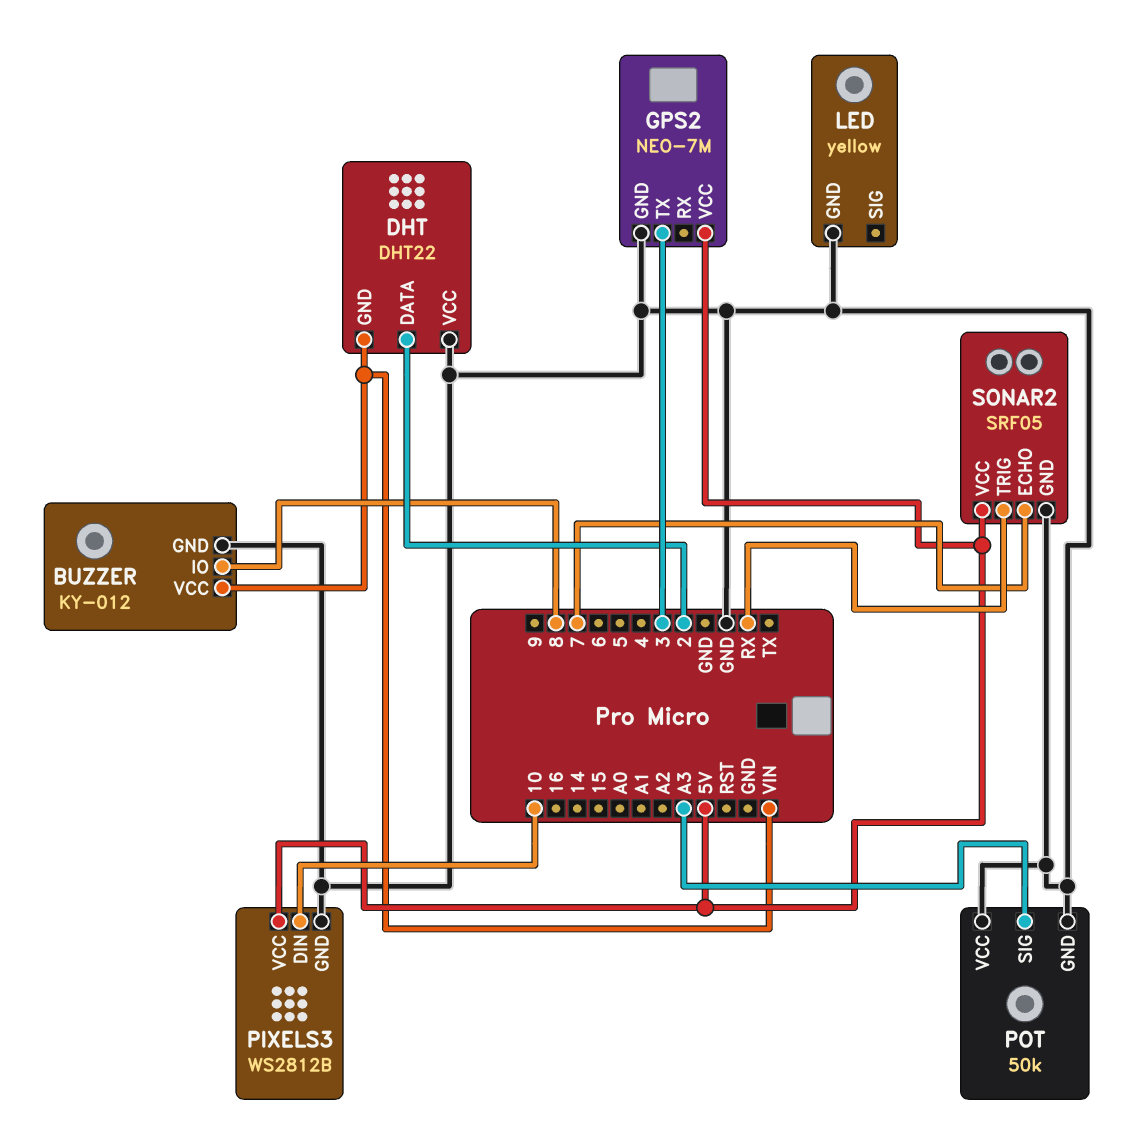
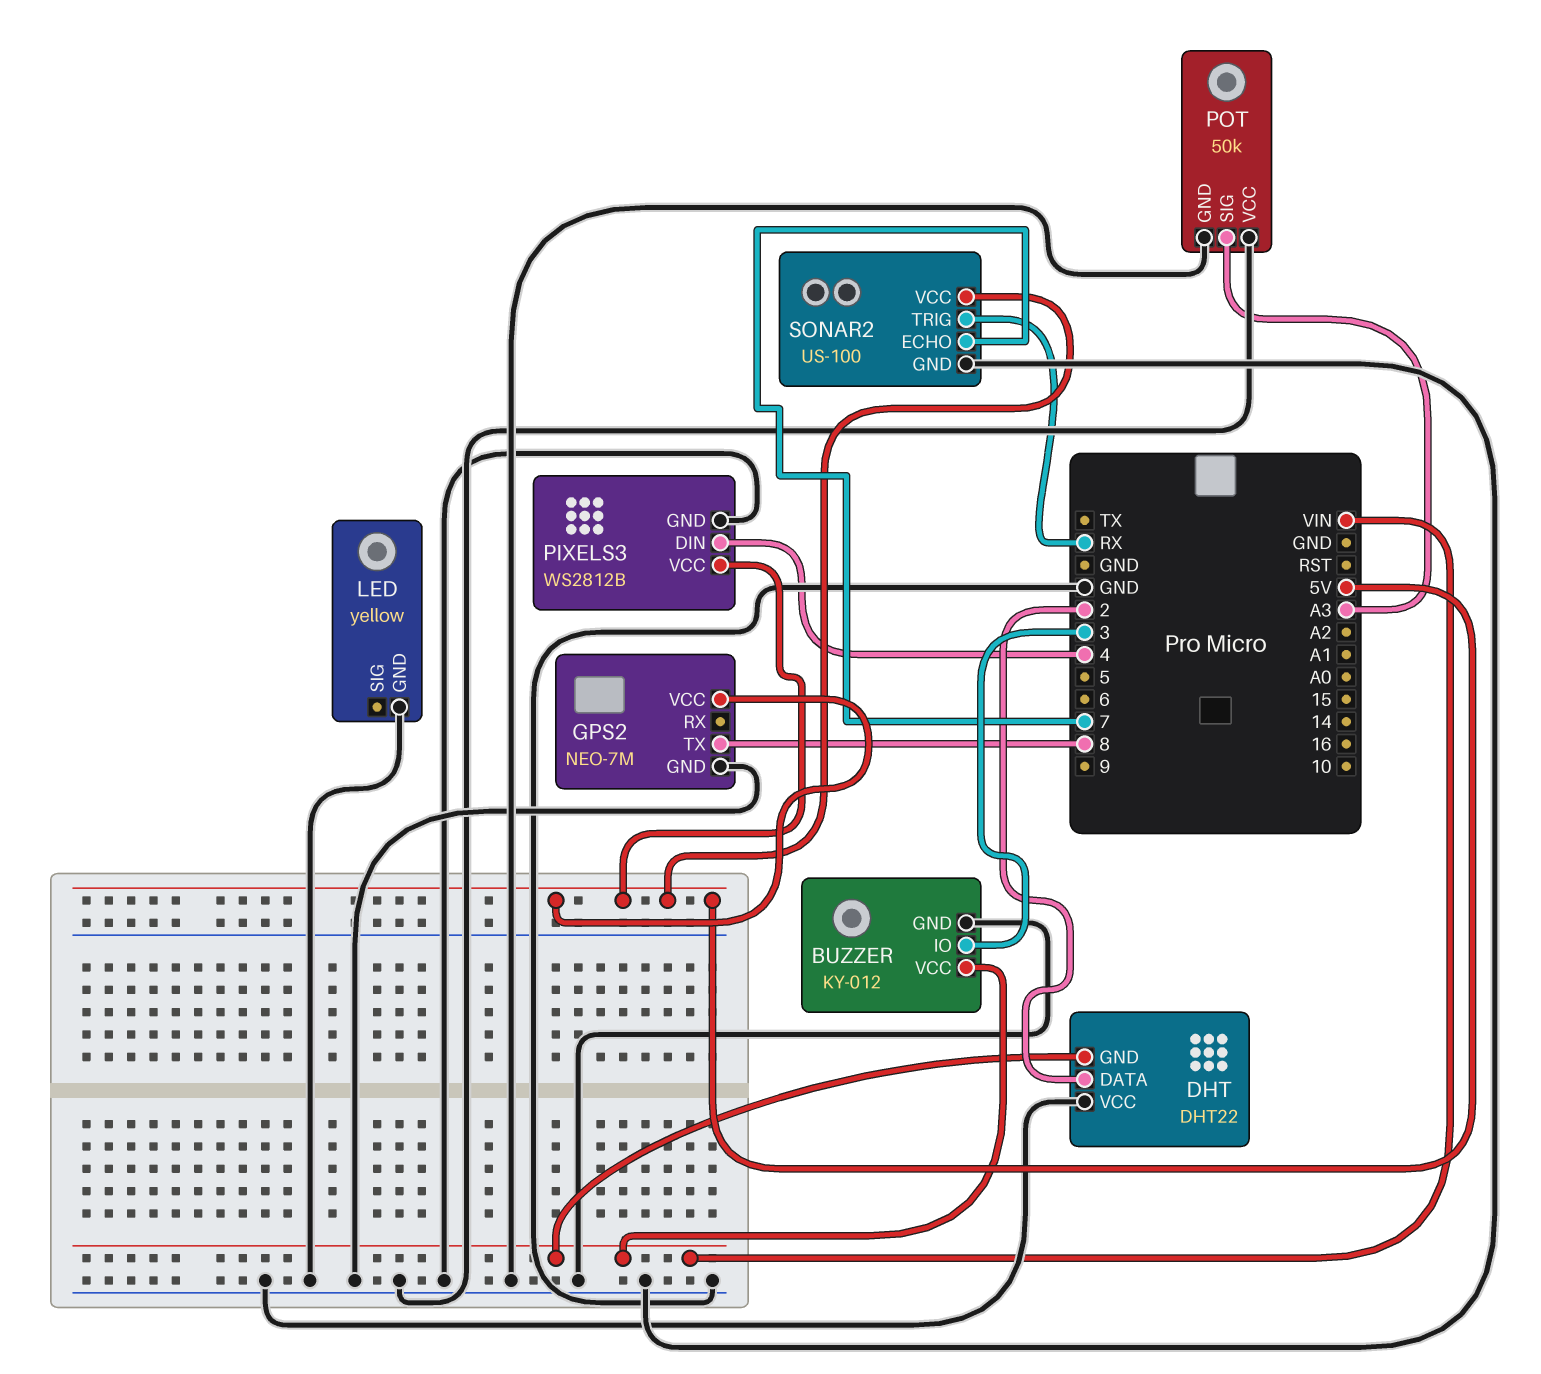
BUZZER pin IO: 8 -> 3
GPS2 pin TX: 3 -> 8
PIXELS3 pin DIN: 10 -> 4
SONAR2: SRF05 -> US-100

